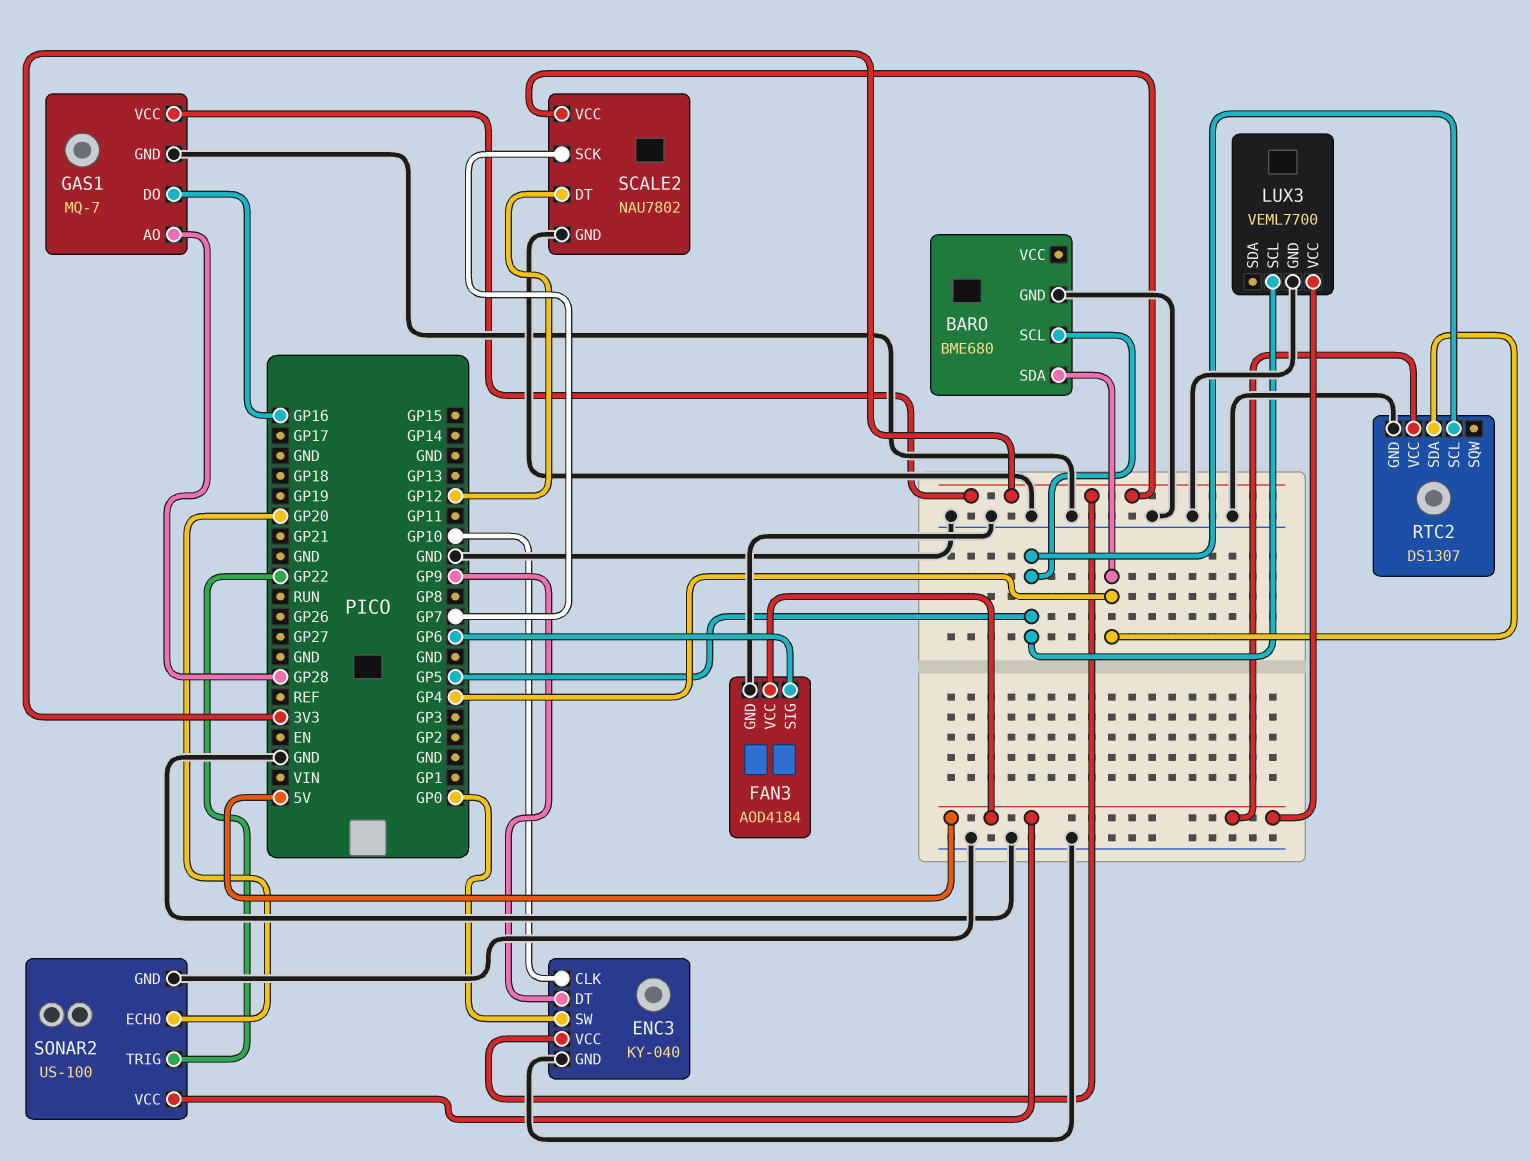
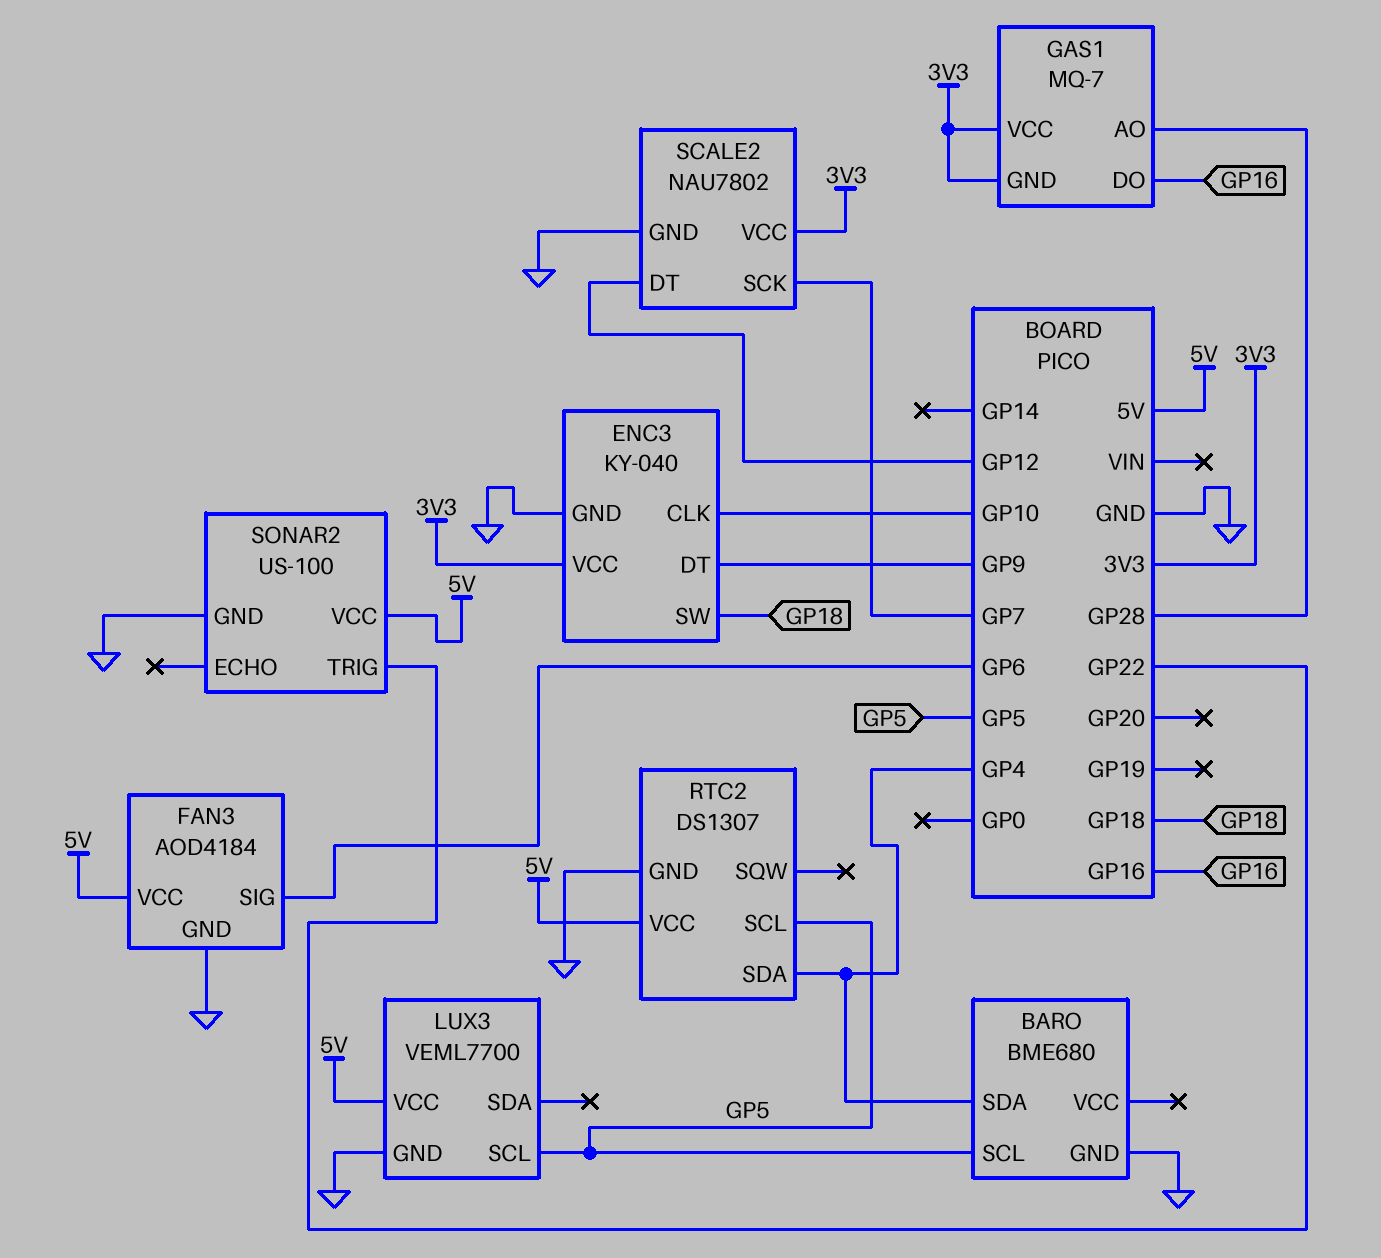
ENC3 pin SW: GP0 -> GP18
GAS1 pin GND: GND -> 3V3
SONAR2 pin ECHO: GP20 -> none

